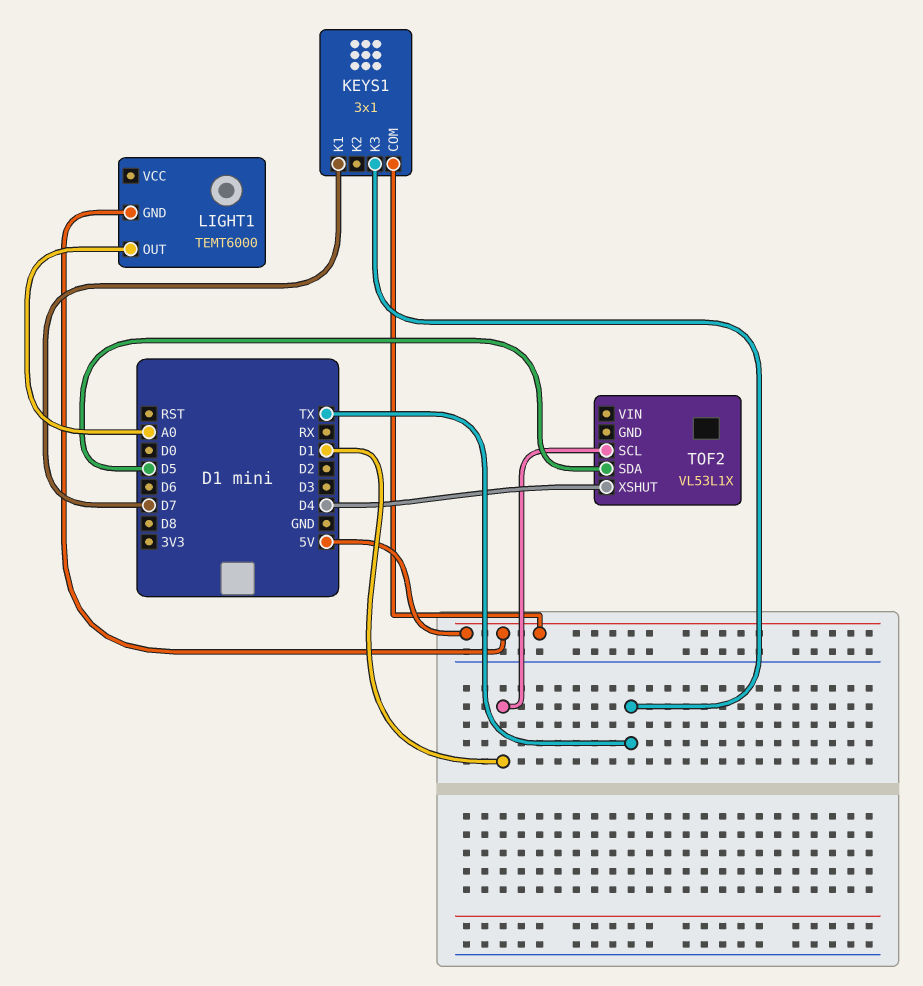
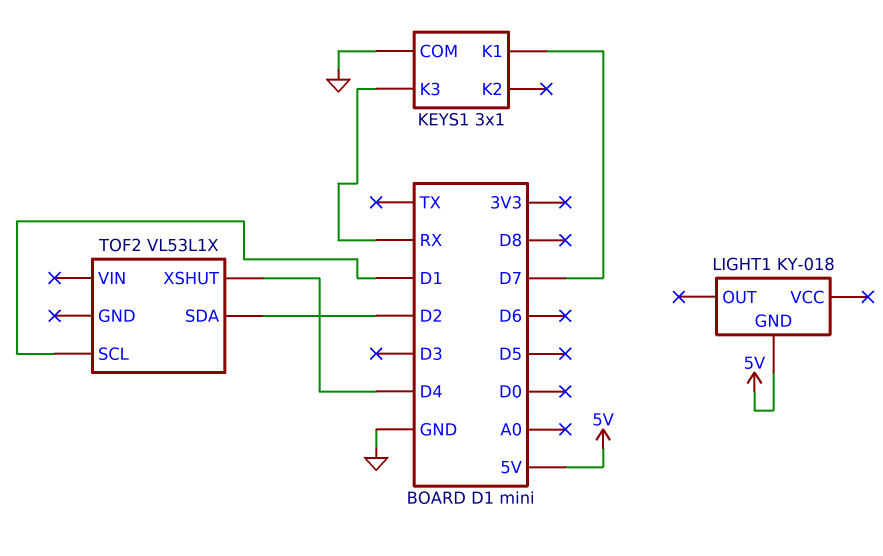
KEYS1 pin COM: 5V -> GND
KEYS1 pin K3: TX -> RX
LIGHT1: TEMT6000 -> KY-018
LIGHT1 pin OUT: A0 -> none
TOF2 pin SDA: D5 -> D2

